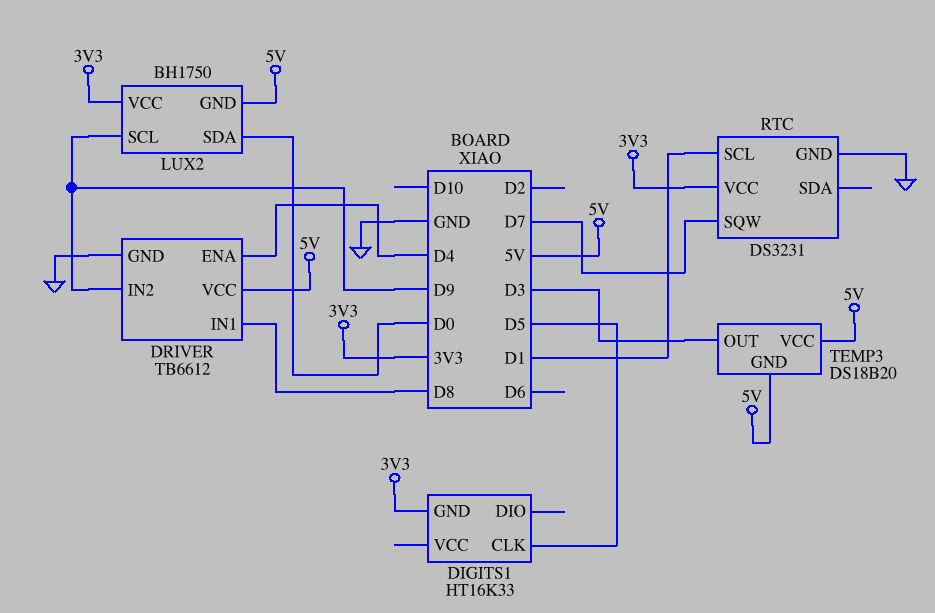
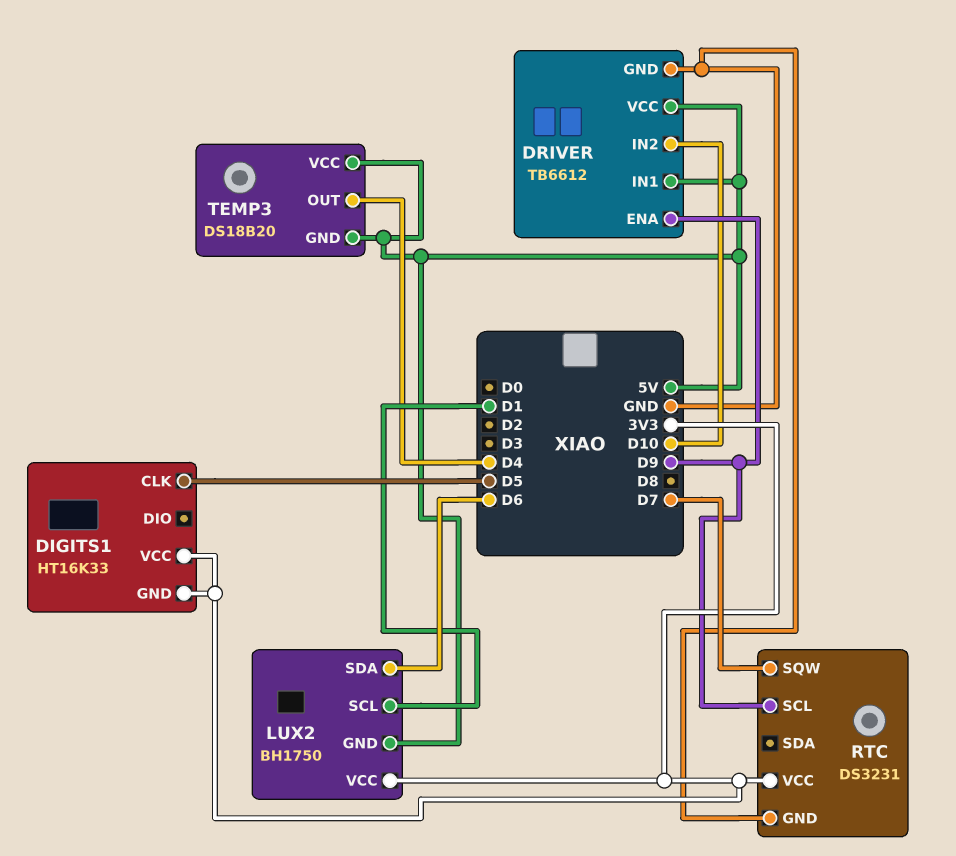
DIGITS1 pin VCC: none -> 3V3
DRIVER pin ENA: D4 -> D9
DRIVER pin IN1: D8 -> 5V
DRIVER pin IN2: D9 -> D10
LUX2 pin SCL: D9 -> D1
LUX2 pin SDA: D0 -> D6
RTC pin SCL: D1 -> D9
TEMP3 pin OUT: D3 -> D4

